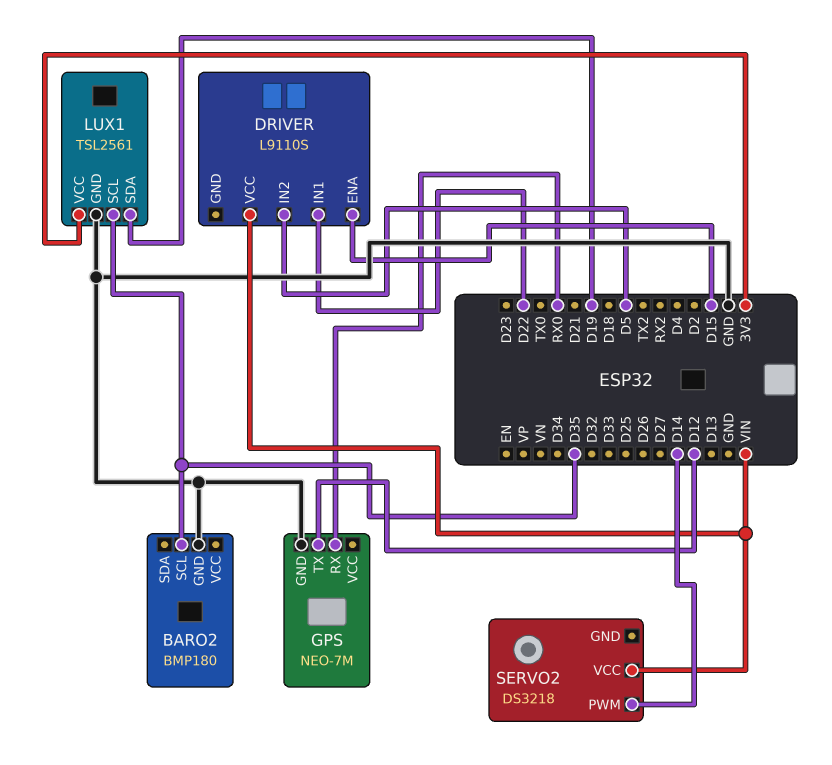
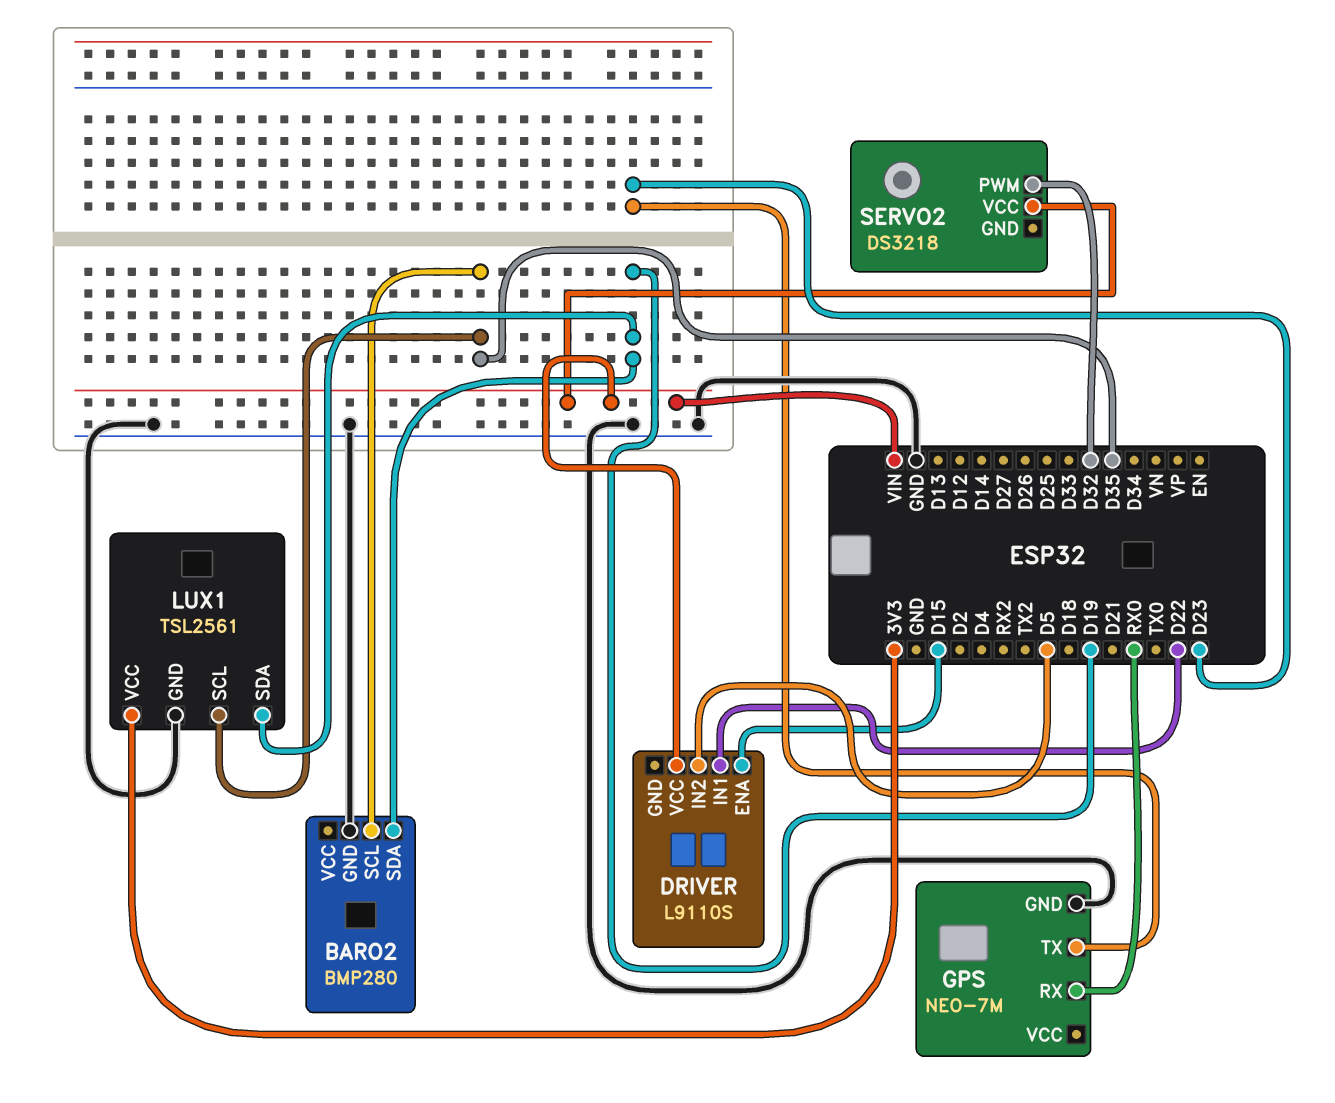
BARO2: BMP180 -> BMP280
BARO2 pin SDA: none -> D19
GPS pin TX: D12 -> D23
SERVO2 pin PWM: D14 -> D32

